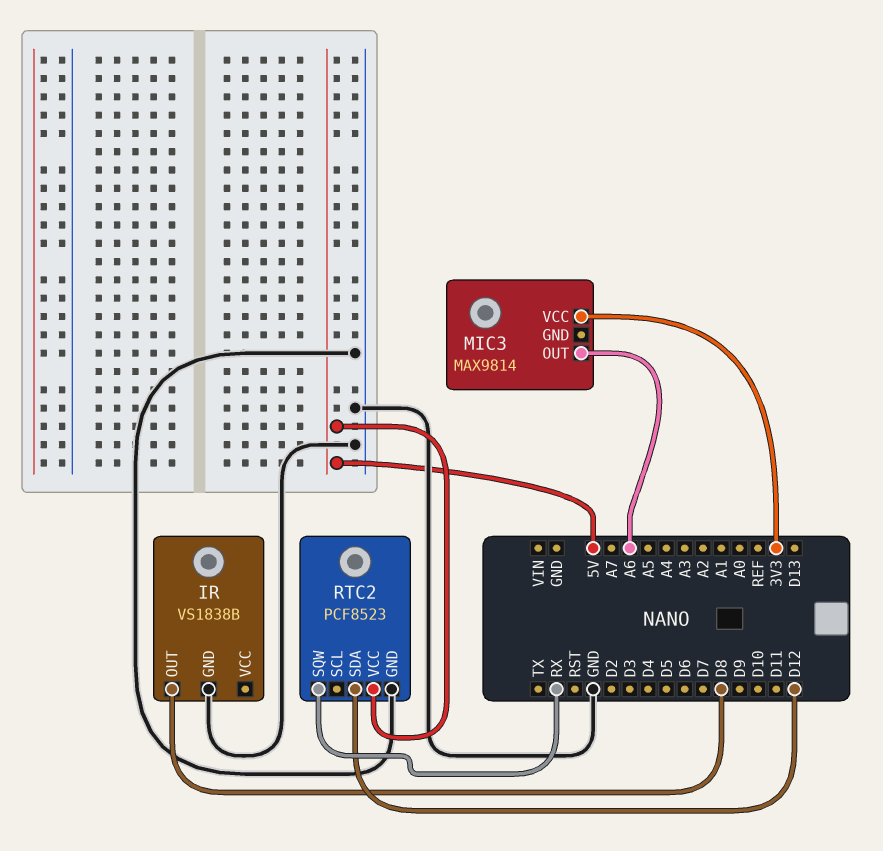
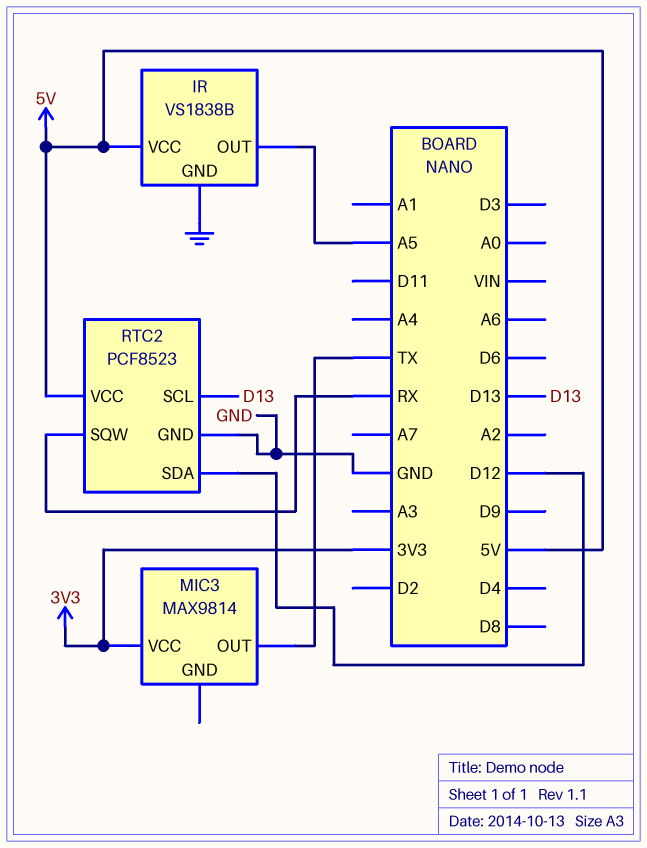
IR pin OUT: D8 -> A5
IR pin VCC: none -> 5V
MIC3 pin OUT: A6 -> TX
RTC2 pin SCL: none -> D13

